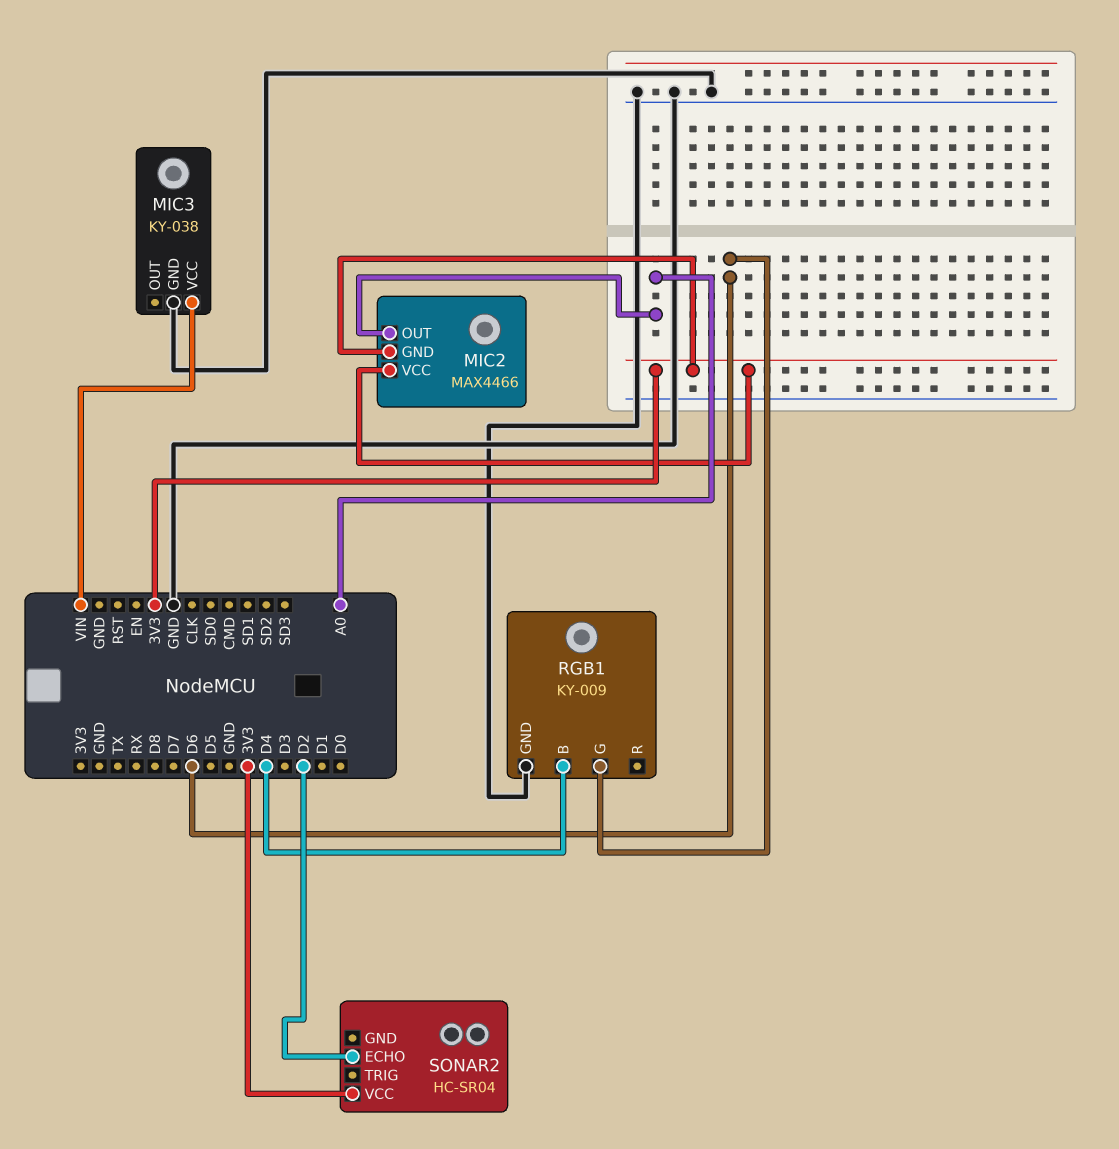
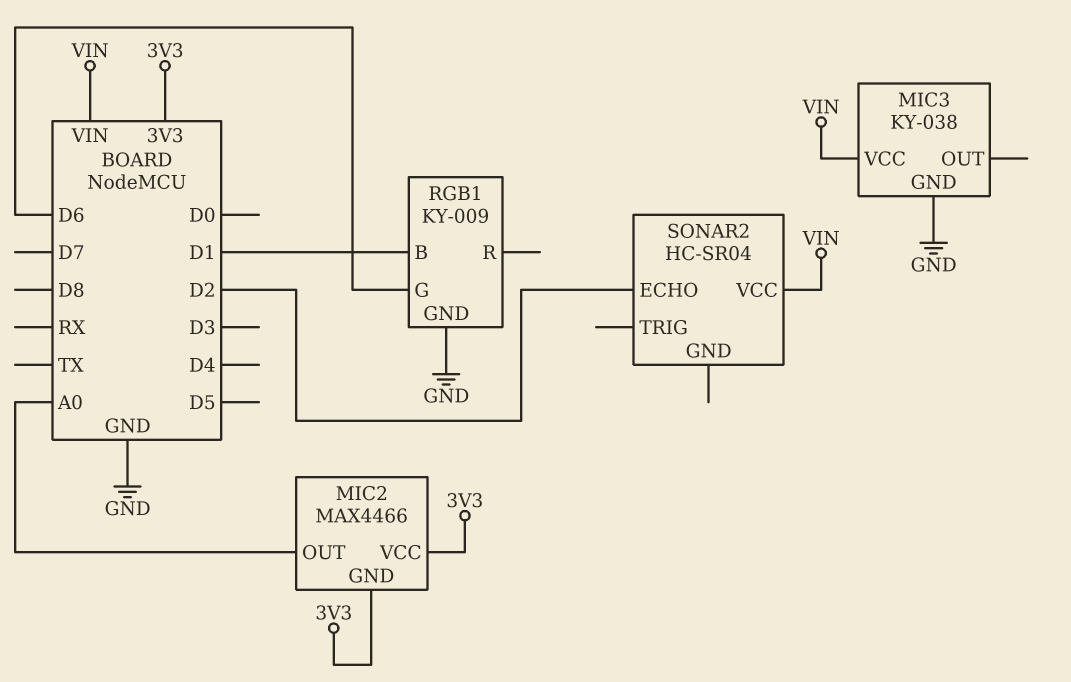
RGB1 pin B: D4 -> D1
SONAR2 pin VCC: 3V3 -> VIN

